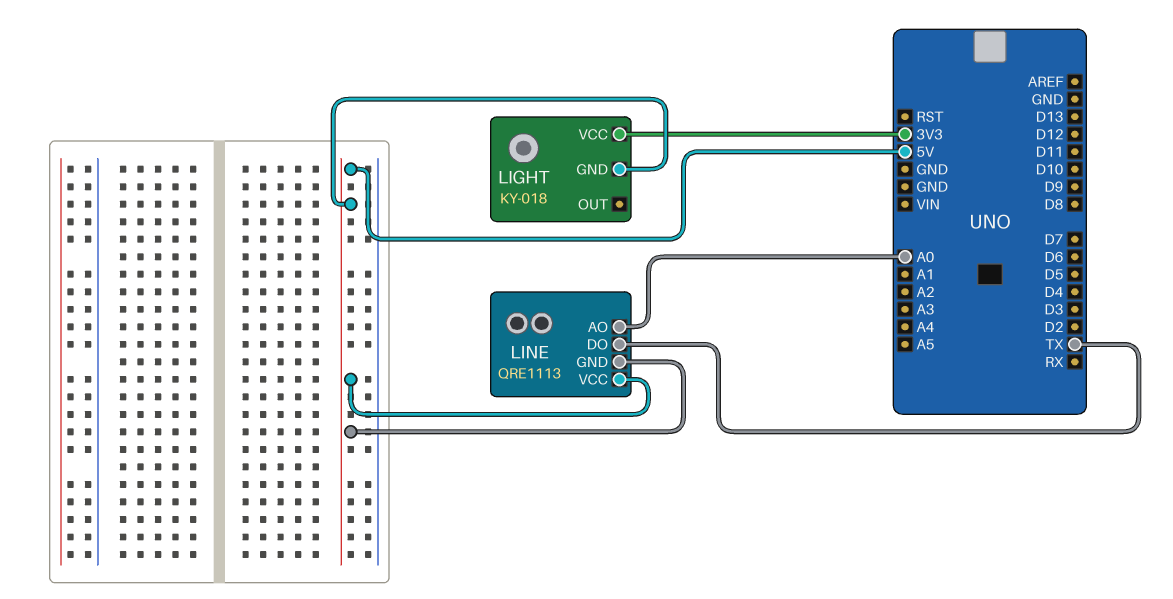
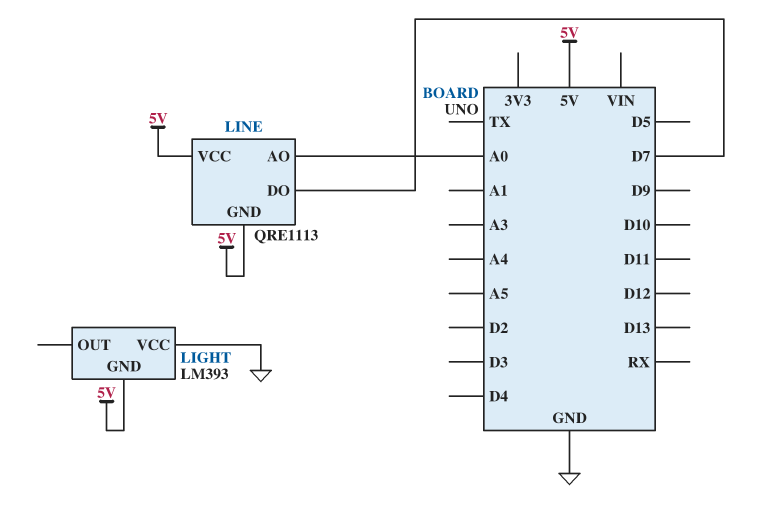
LIGHT: KY-018 -> LM393
LIGHT pin VCC: 3V3 -> GND
LINE pin DO: TX -> D7

